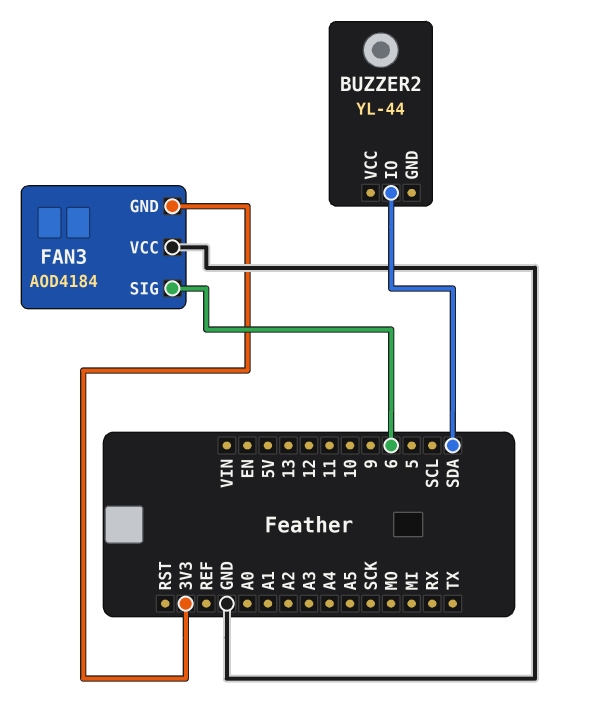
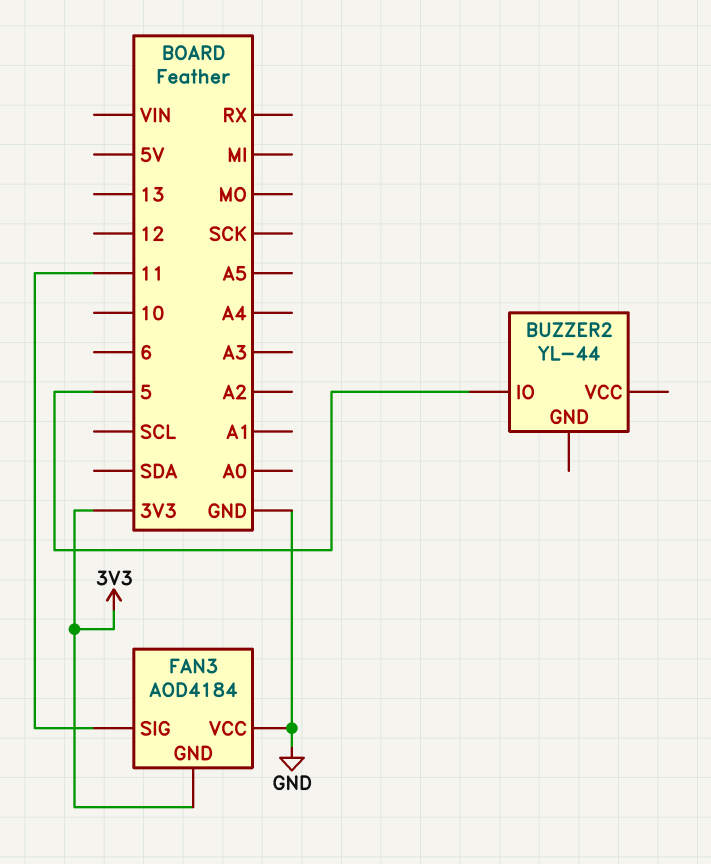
BUZZER2 pin IO: SDA -> 5
FAN3 pin SIG: 6 -> 11

